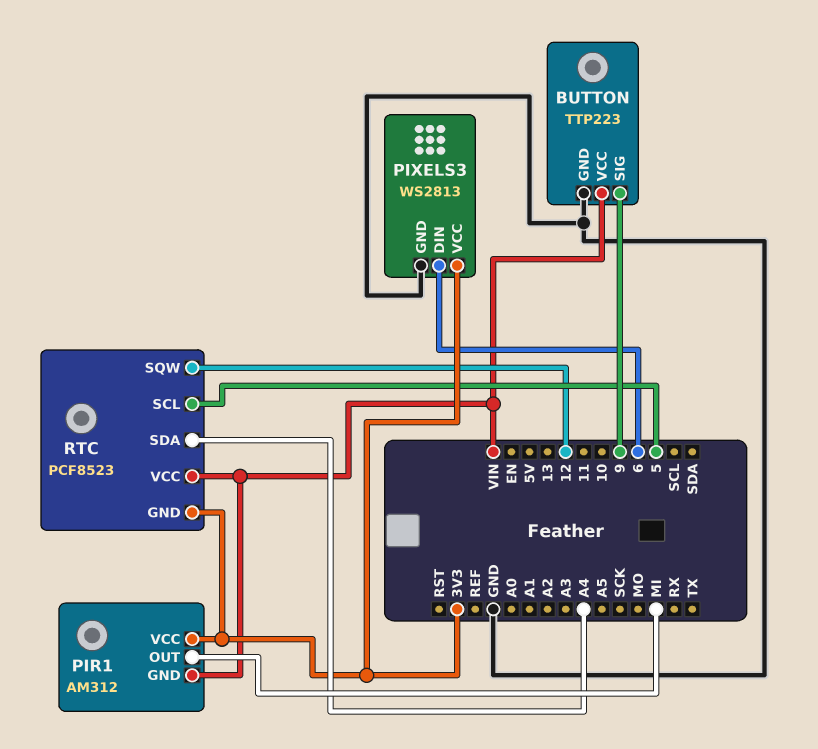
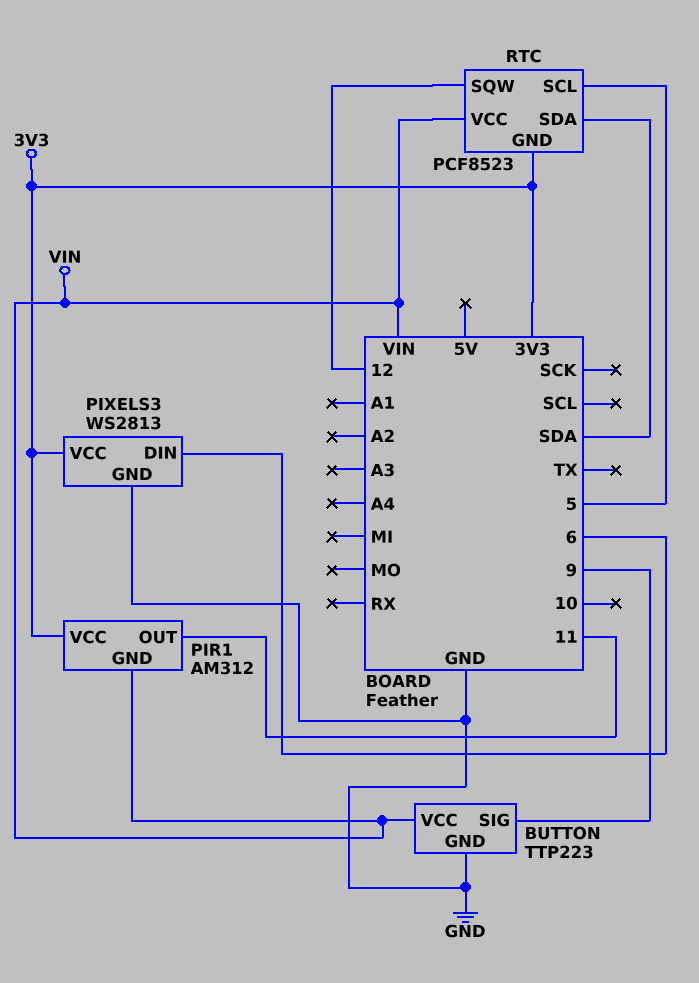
PIR1 pin OUT: MI -> 11
RTC pin SDA: A4 -> SDA

